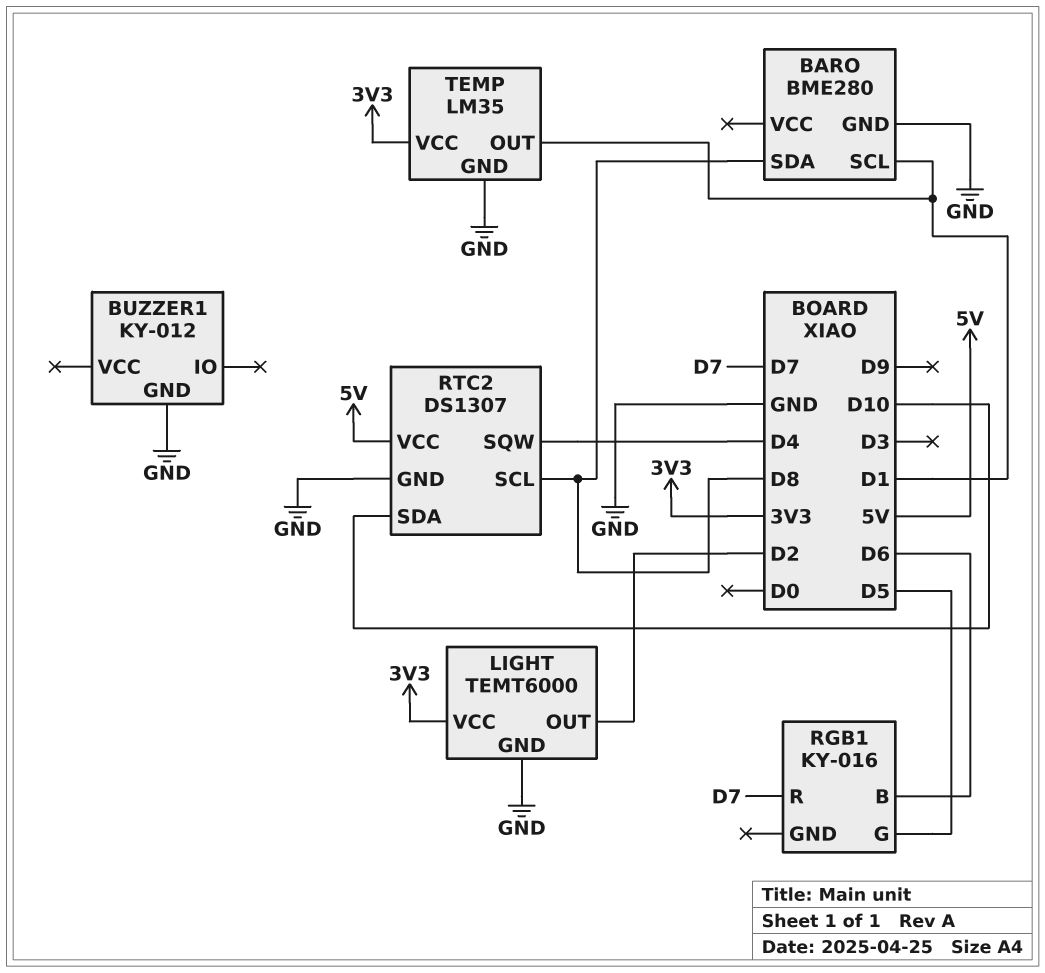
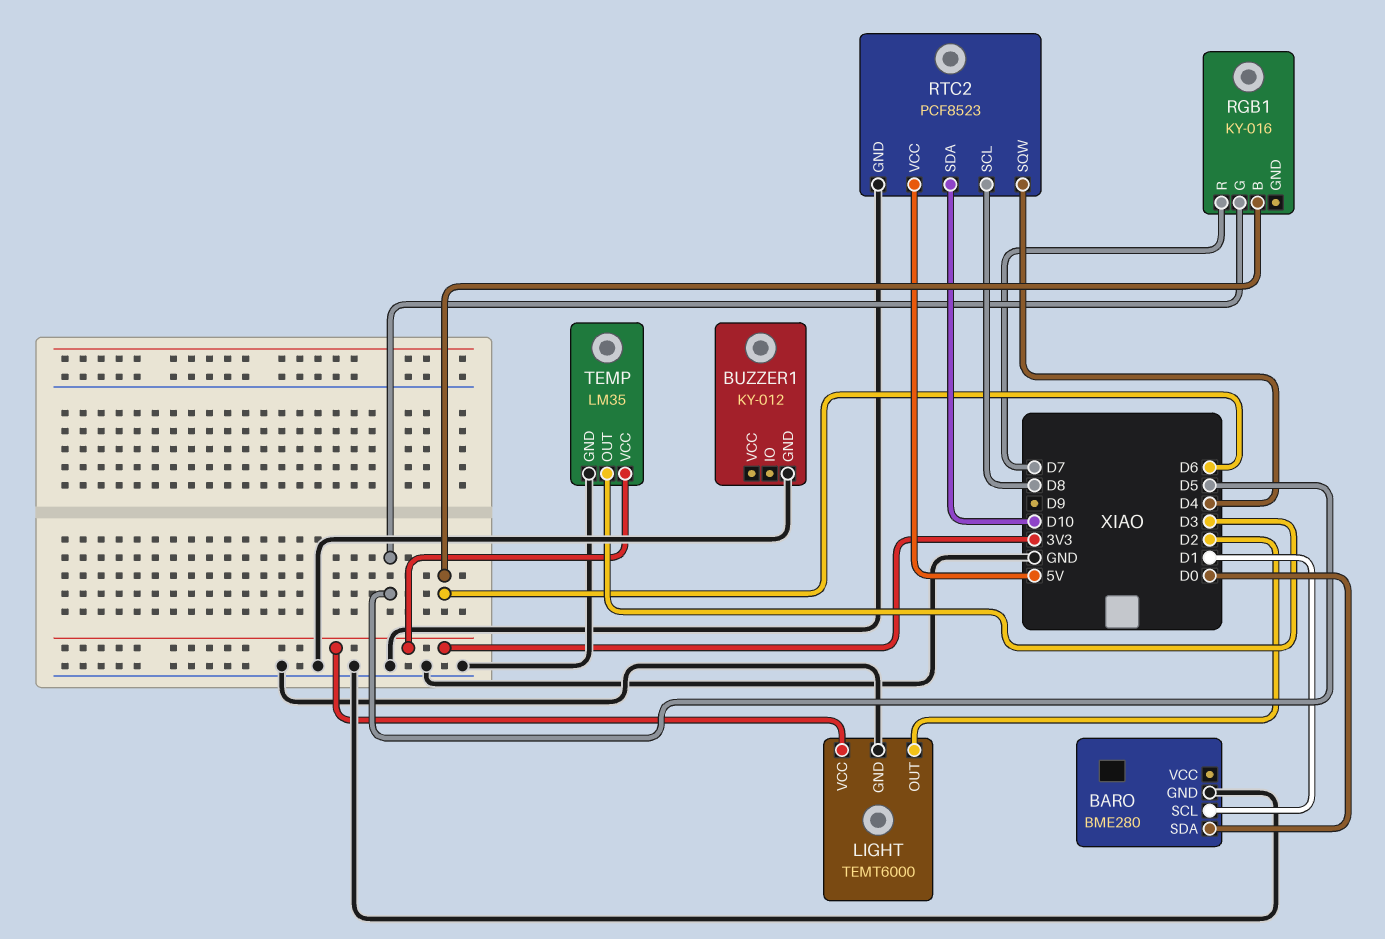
BARO pin SDA: D8 -> D0
RTC2: DS1307 -> PCF8523
TEMP pin OUT: D1 -> D3

